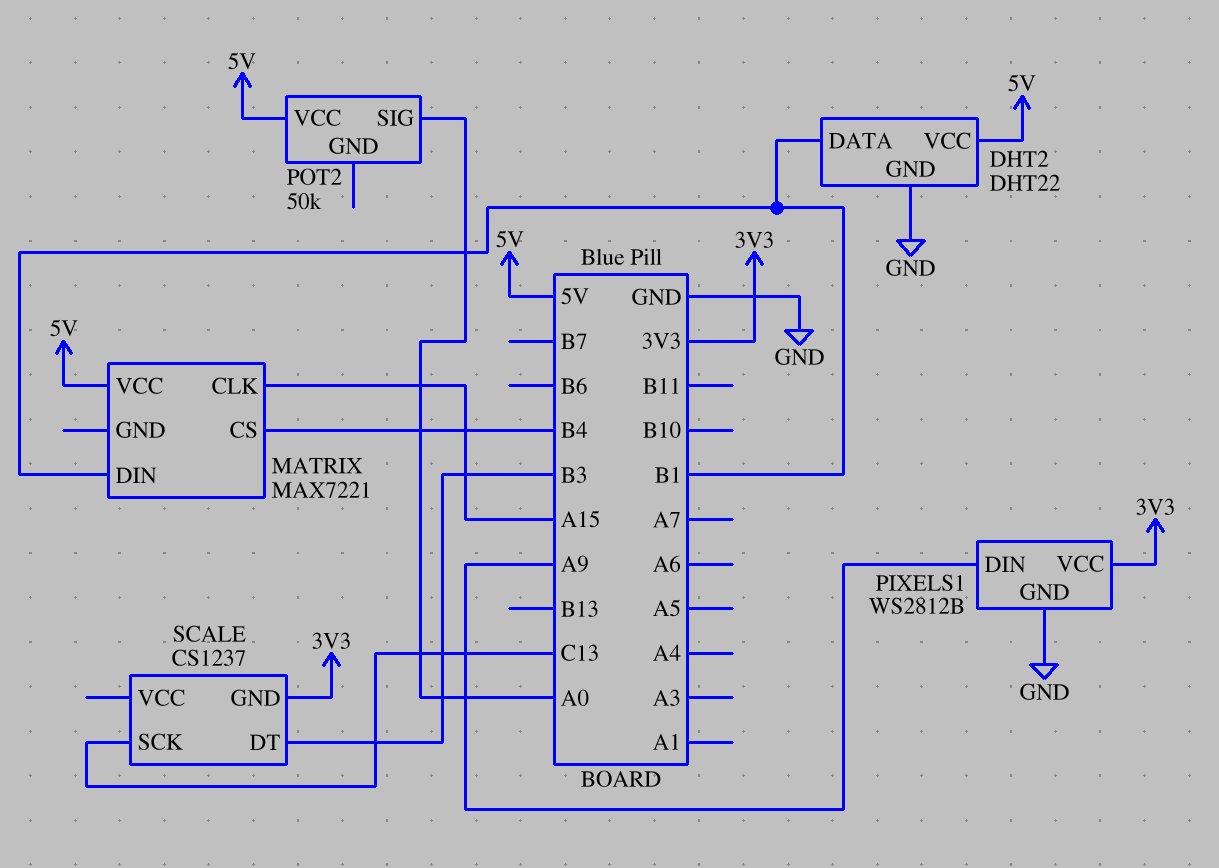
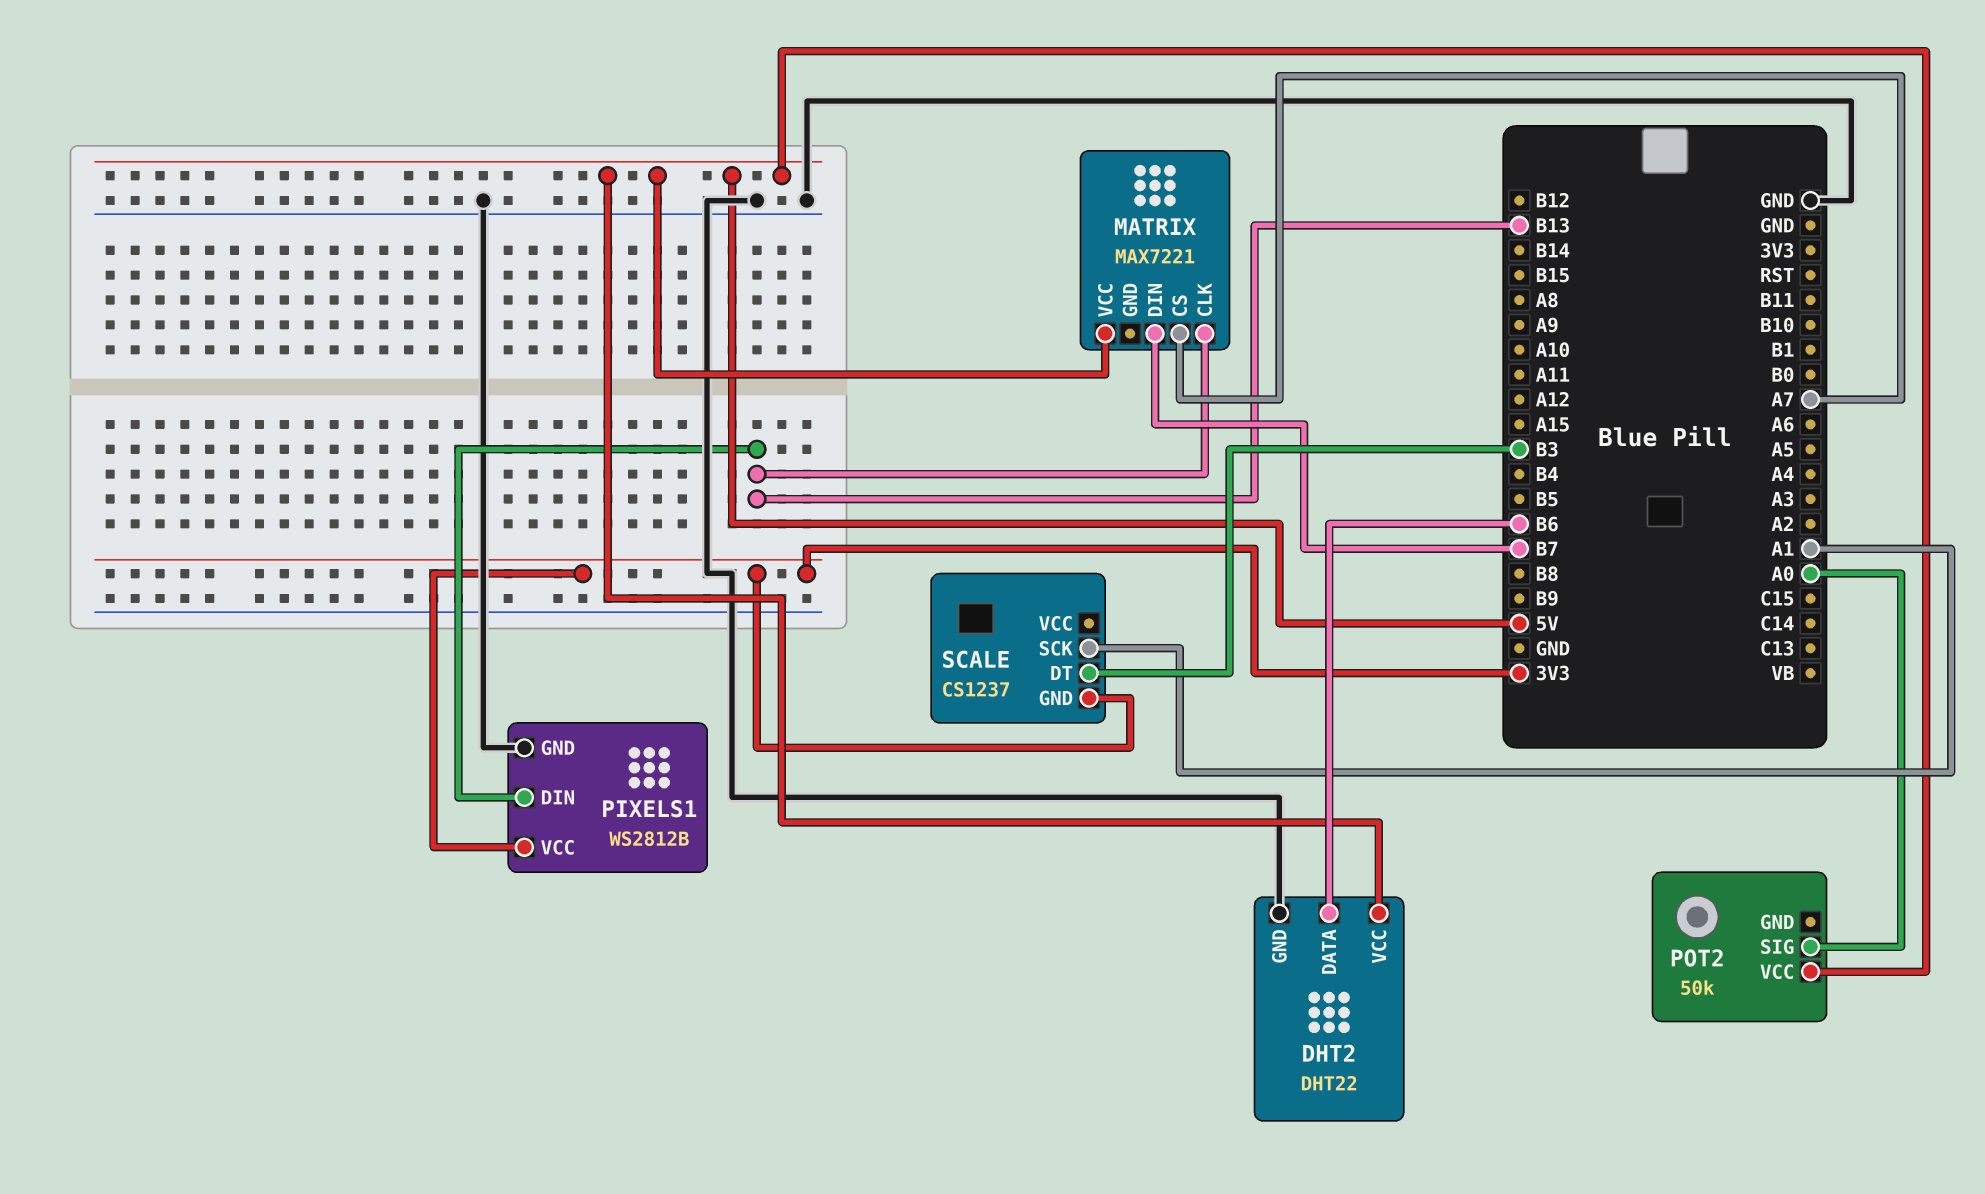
DHT2 pin DATA: B1 -> B6
MATRIX pin CLK: A15 -> B13
MATRIX pin CS: B4 -> A7
MATRIX pin DIN: B1 -> B7
PIXELS1 pin DIN: A9 -> B13
SCALE pin SCK: C13 -> A1

